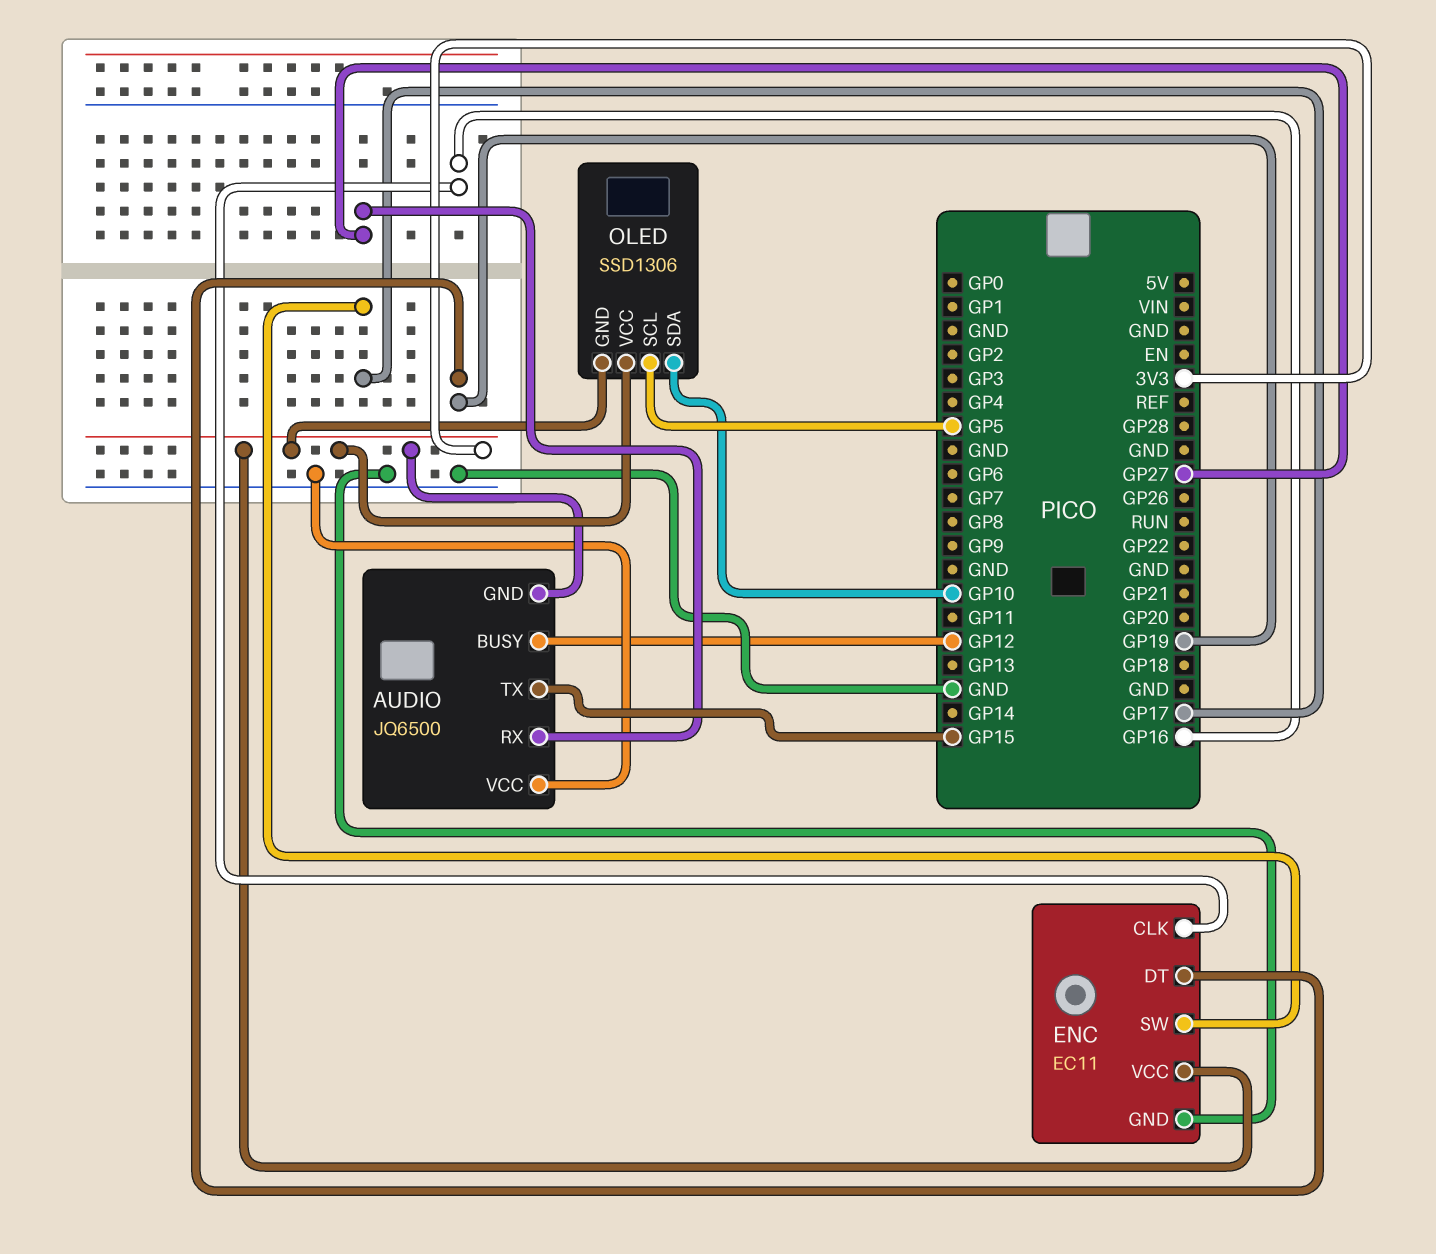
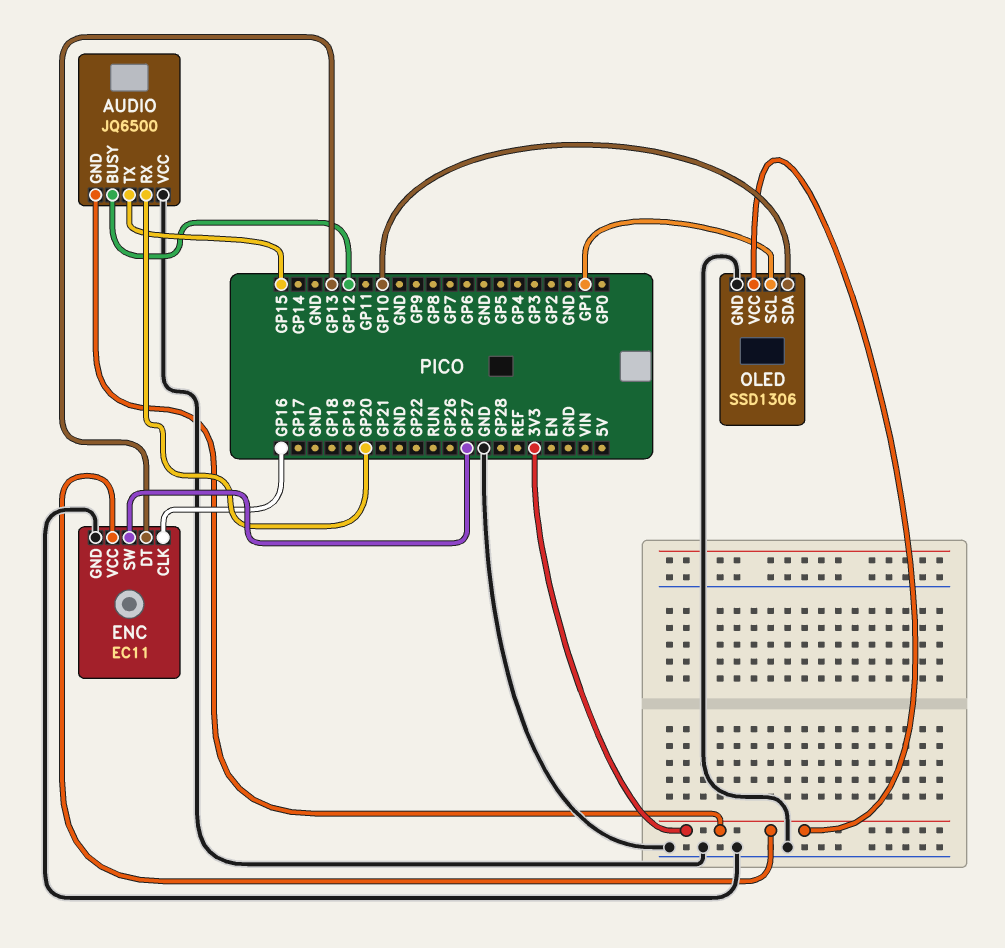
AUDIO pin RX: GP27 -> GP20
ENC pin DT: GP19 -> GP13
ENC pin SW: GP17 -> GP27
OLED pin GND: 3V3 -> GND
OLED pin SCL: GP5 -> GP1

